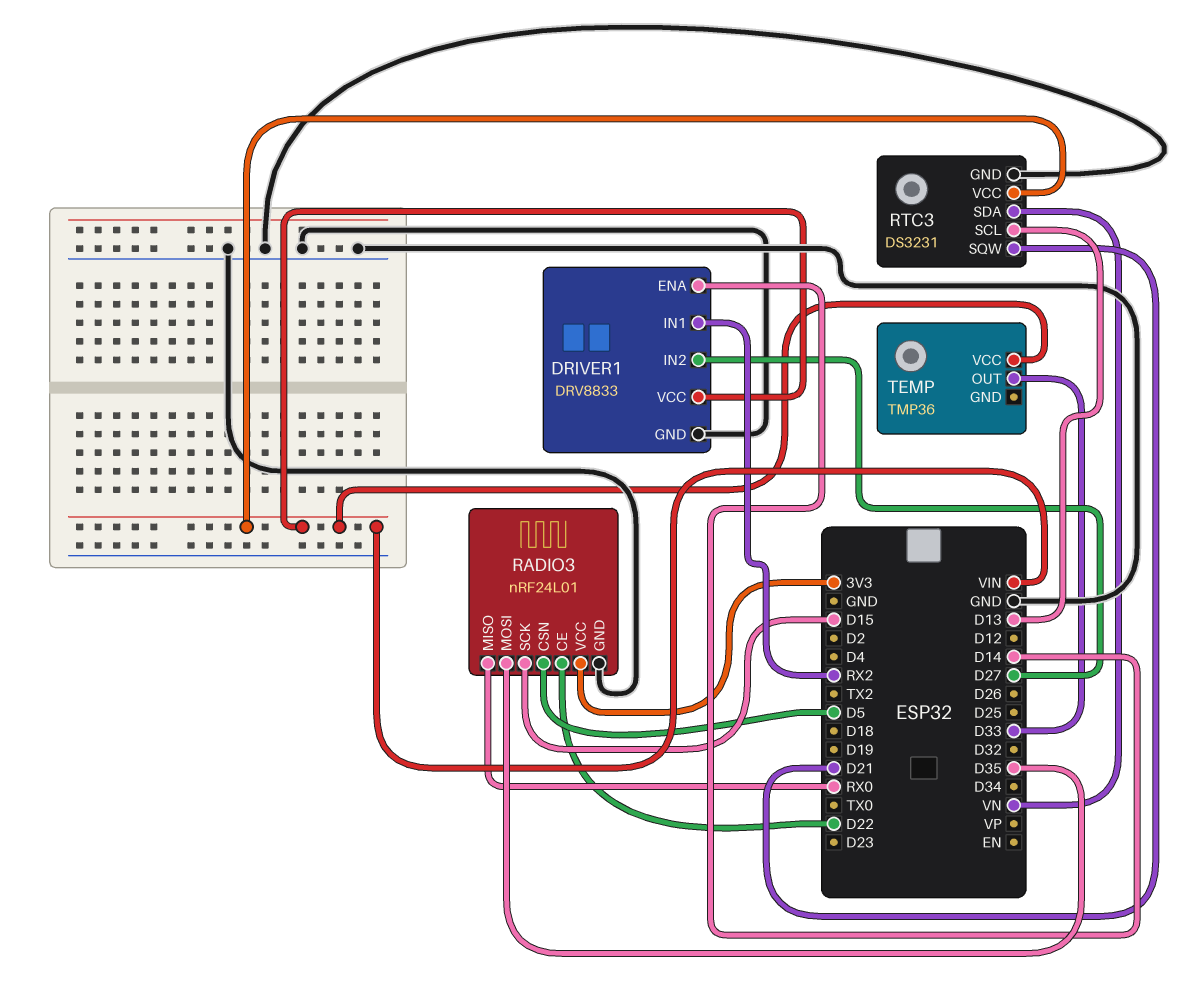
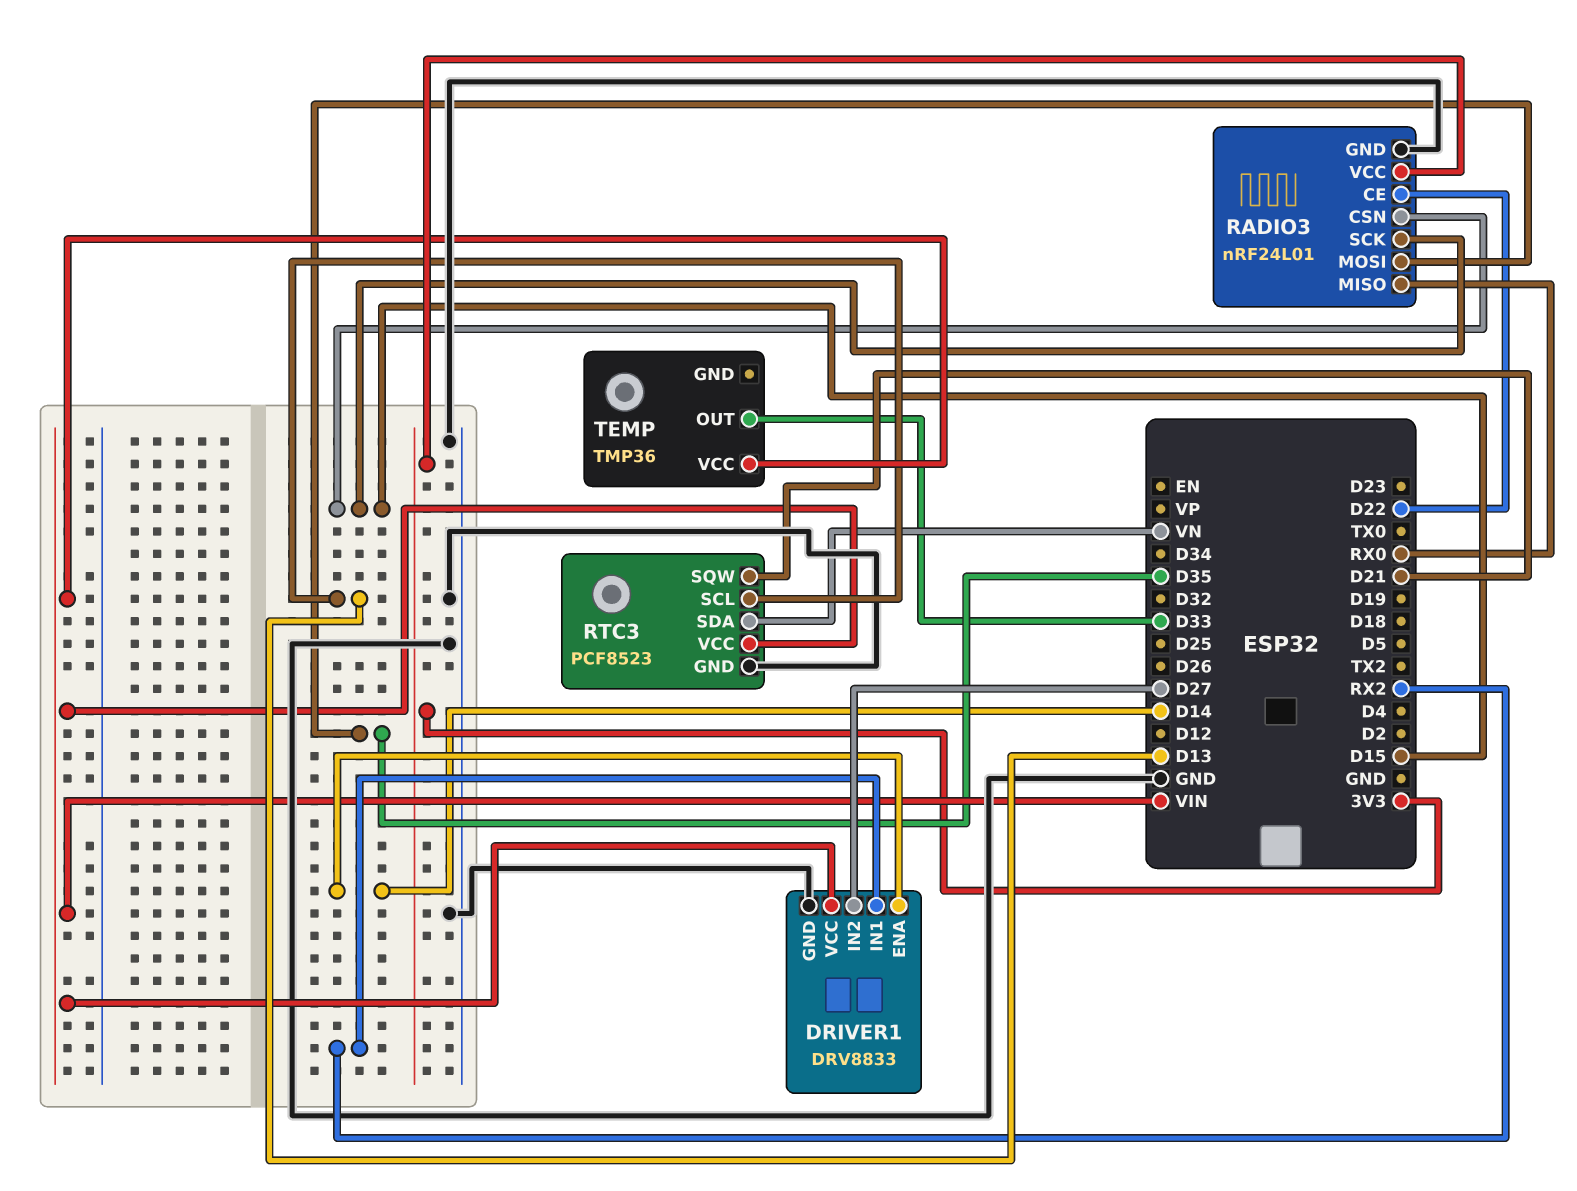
RADIO3 pin CSN: D5 -> D15
RTC3: DS3231 -> PCF8523

